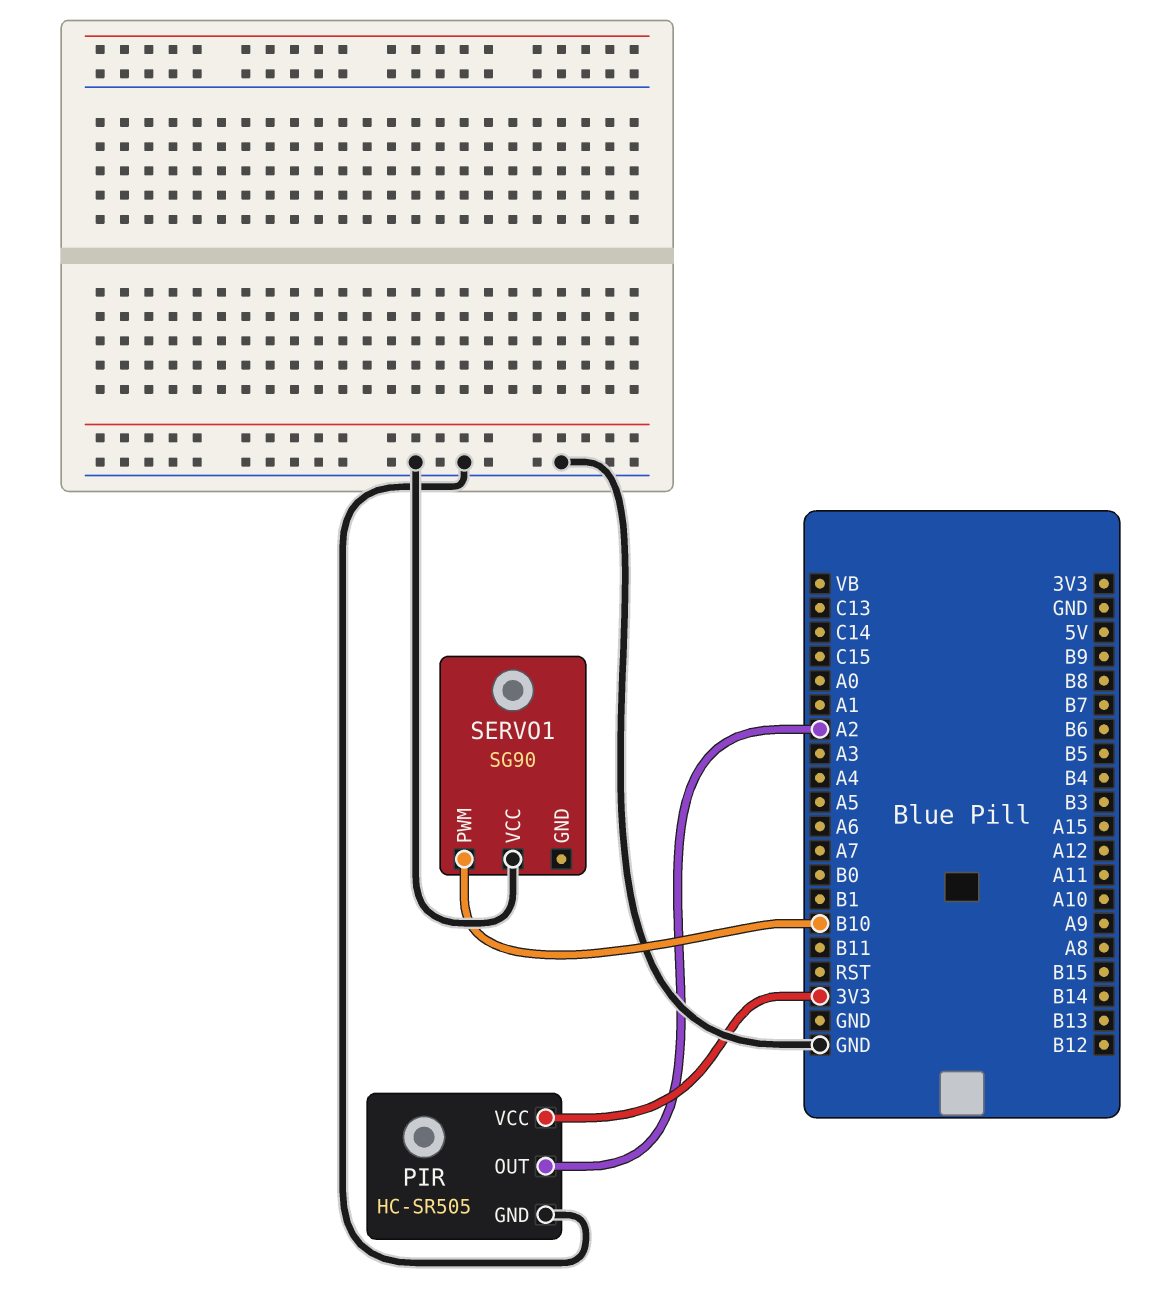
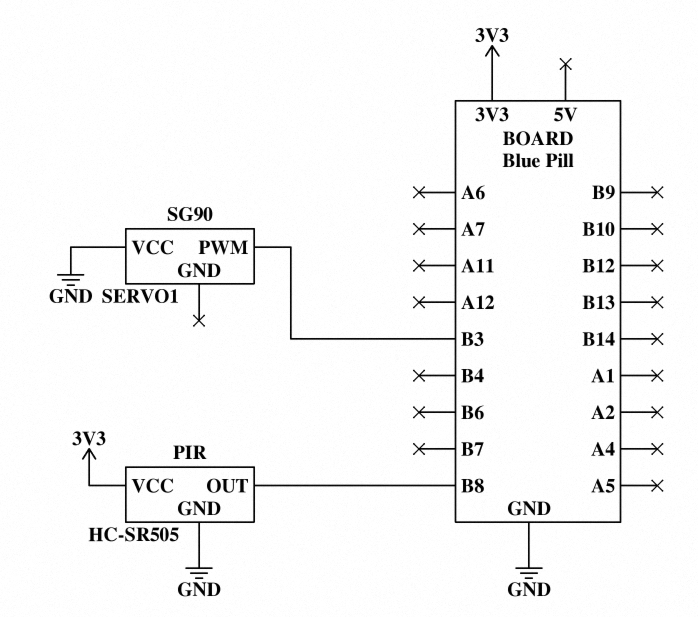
PIR pin OUT: A2 -> B8
SERVO1 pin PWM: B10 -> B3

